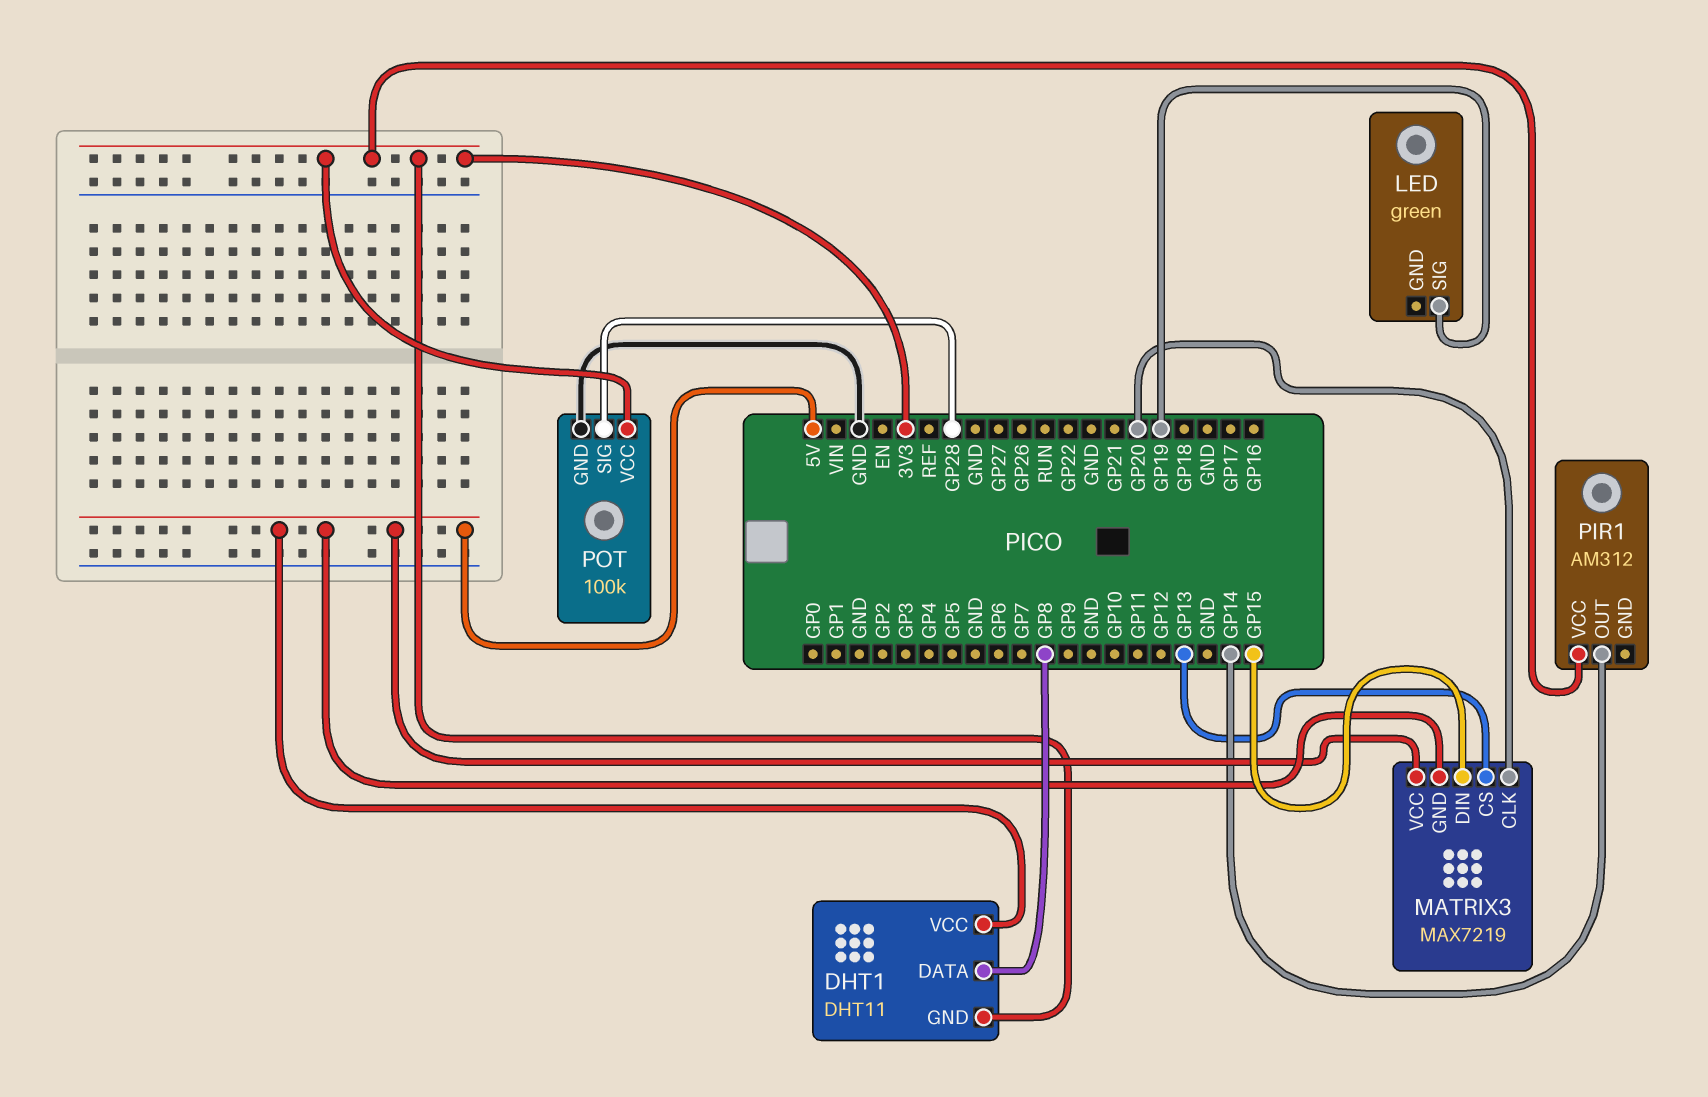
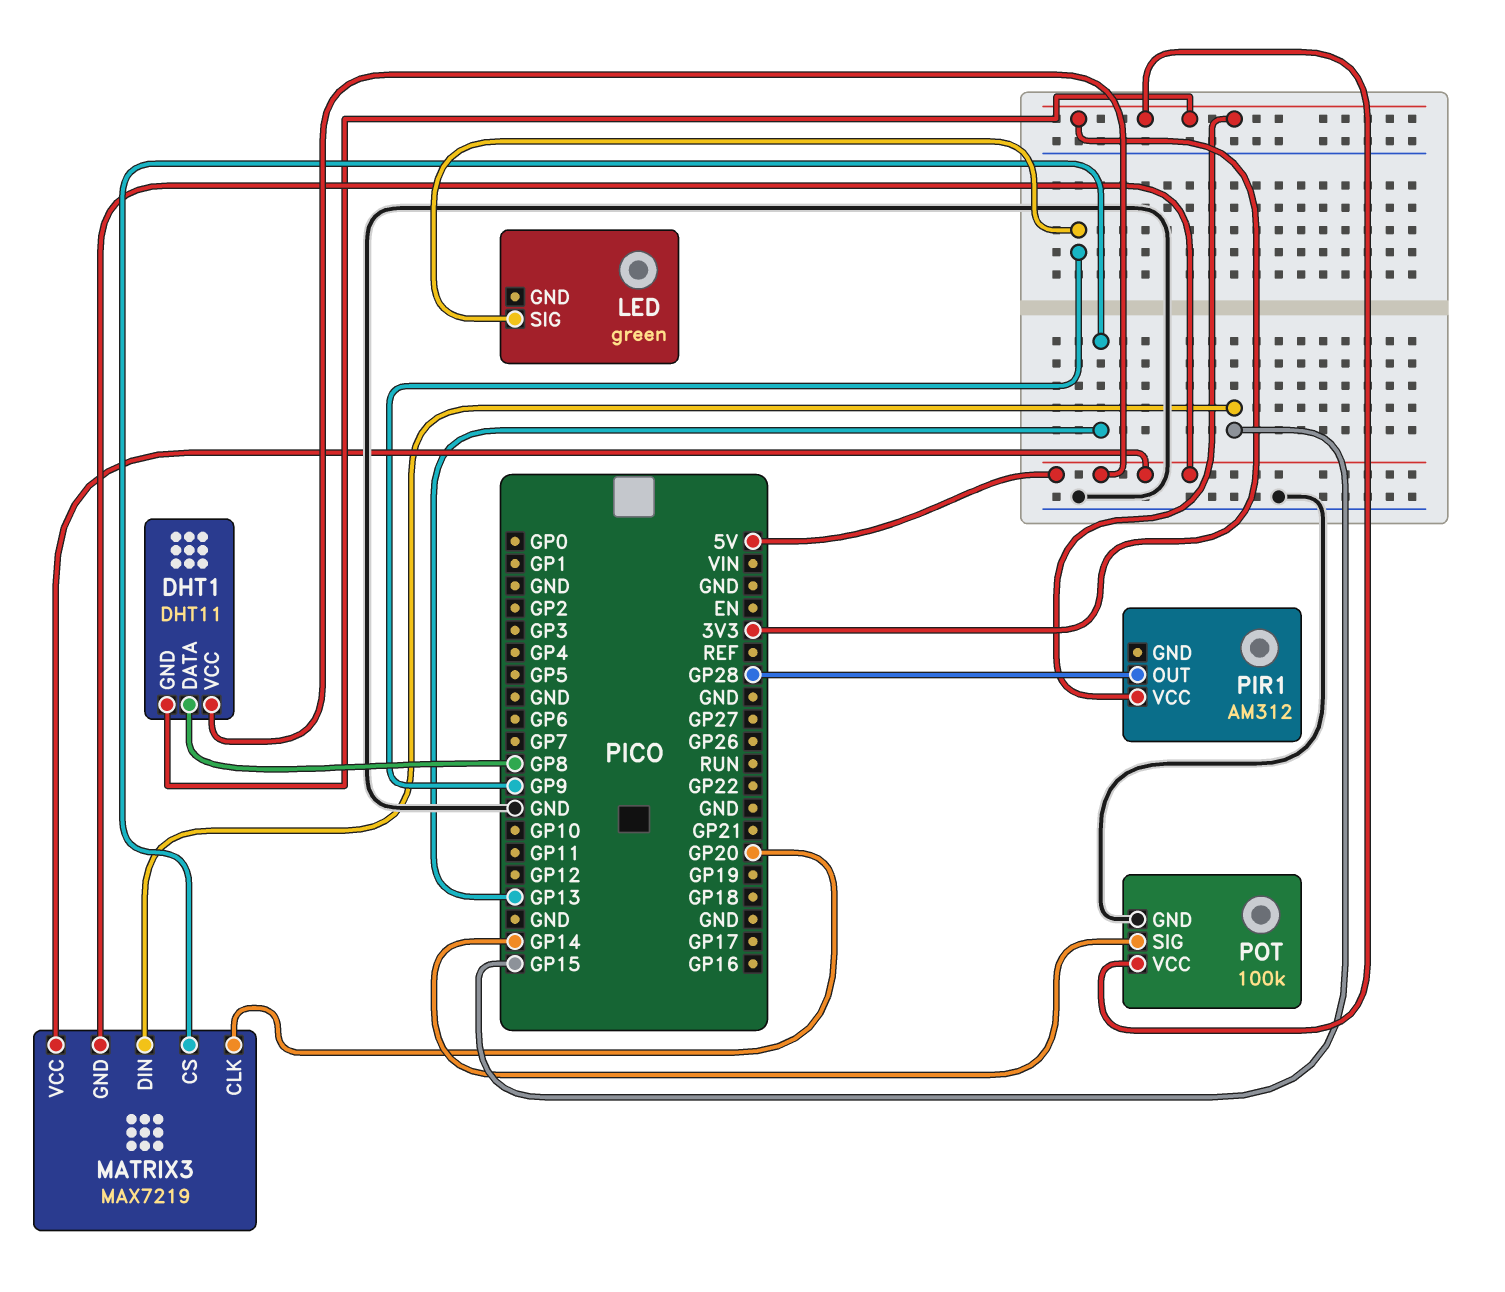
LED pin SIG: GP19 -> GP9
PIR1 pin OUT: GP14 -> GP28
POT pin SIG: GP28 -> GP14

